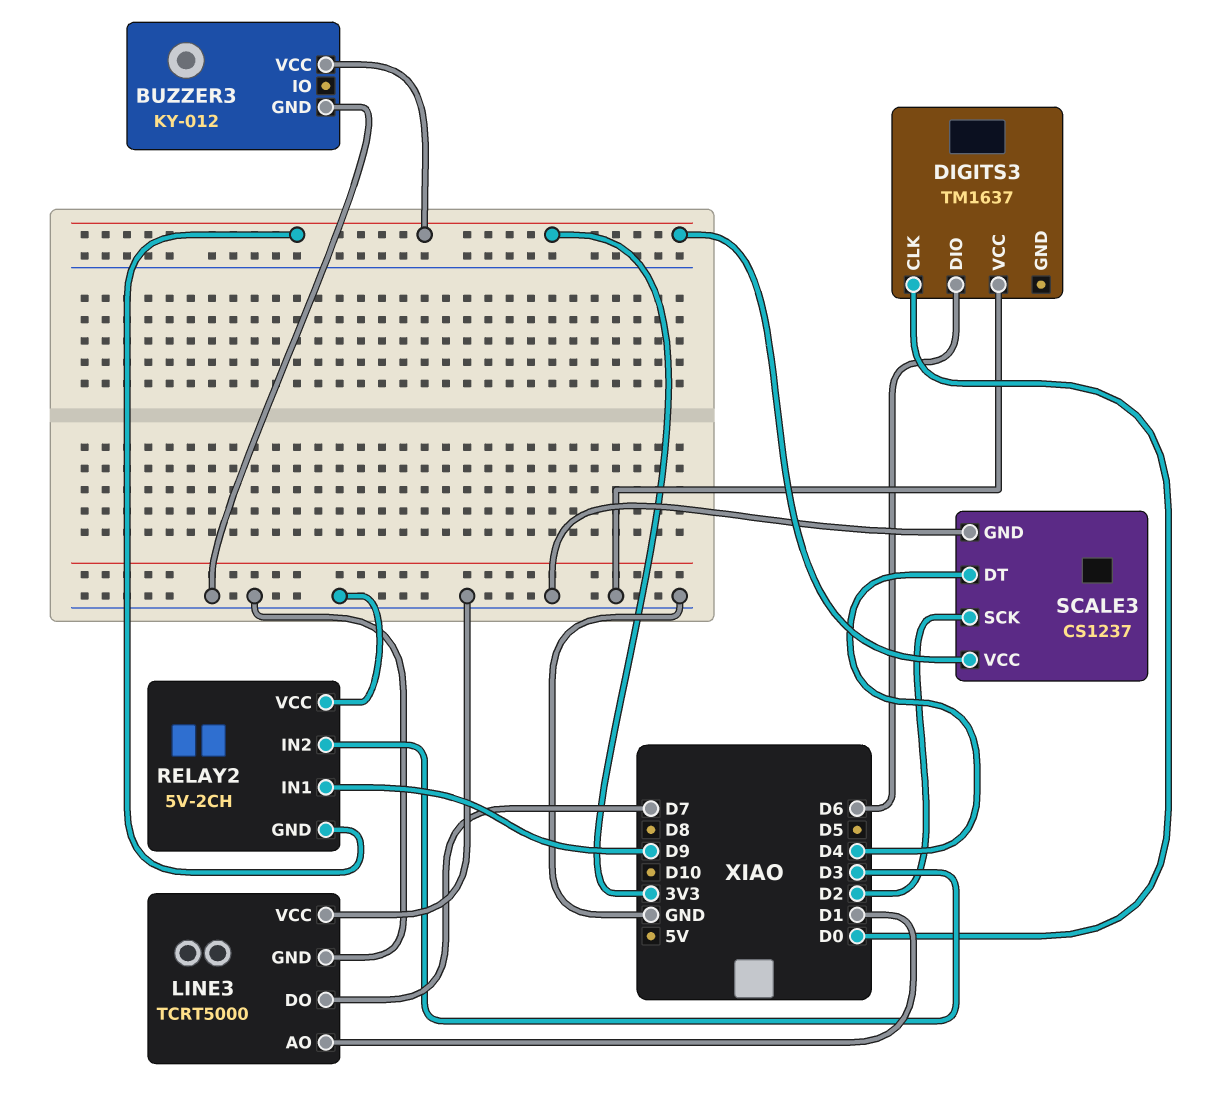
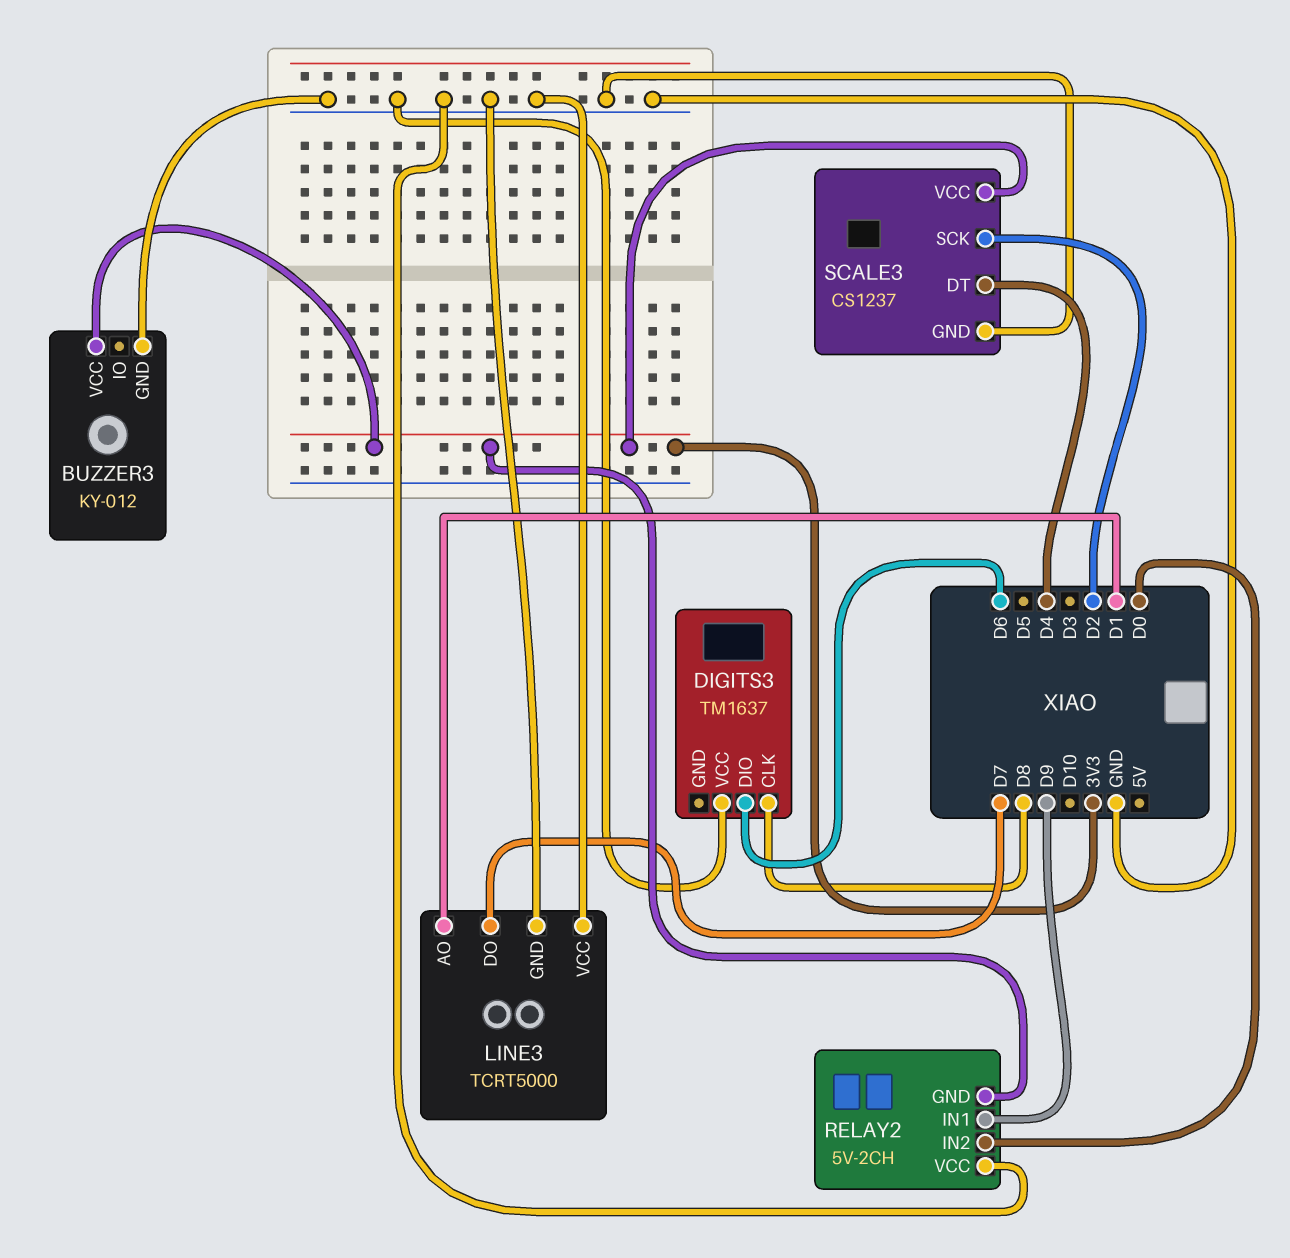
DIGITS3 pin CLK: D0 -> D8
RELAY2 pin IN2: D3 -> D0

